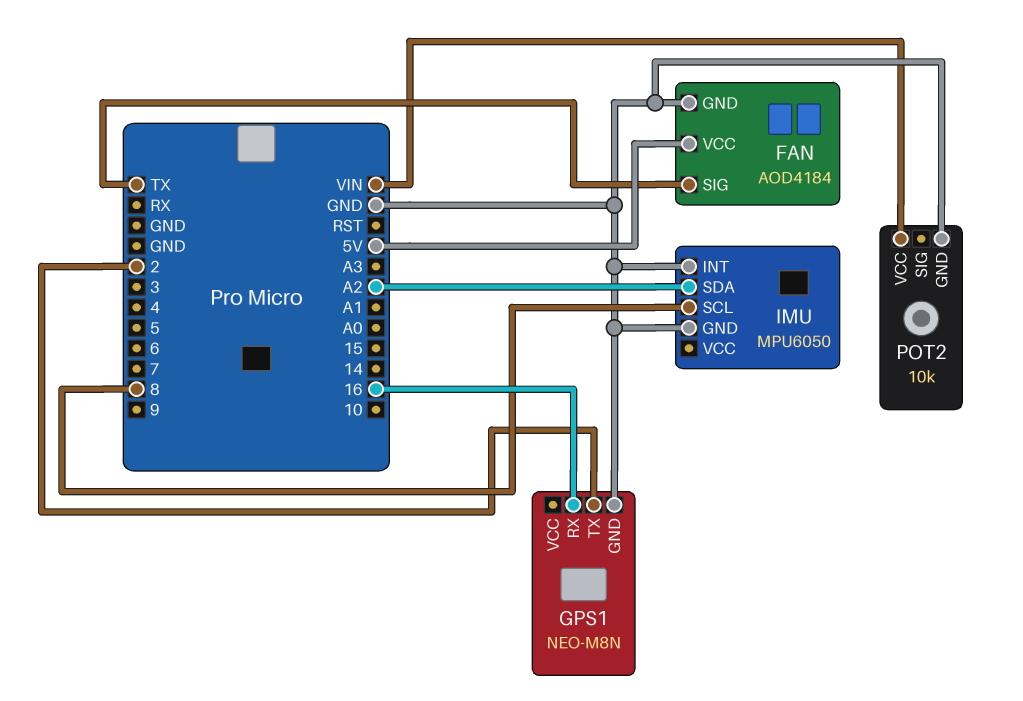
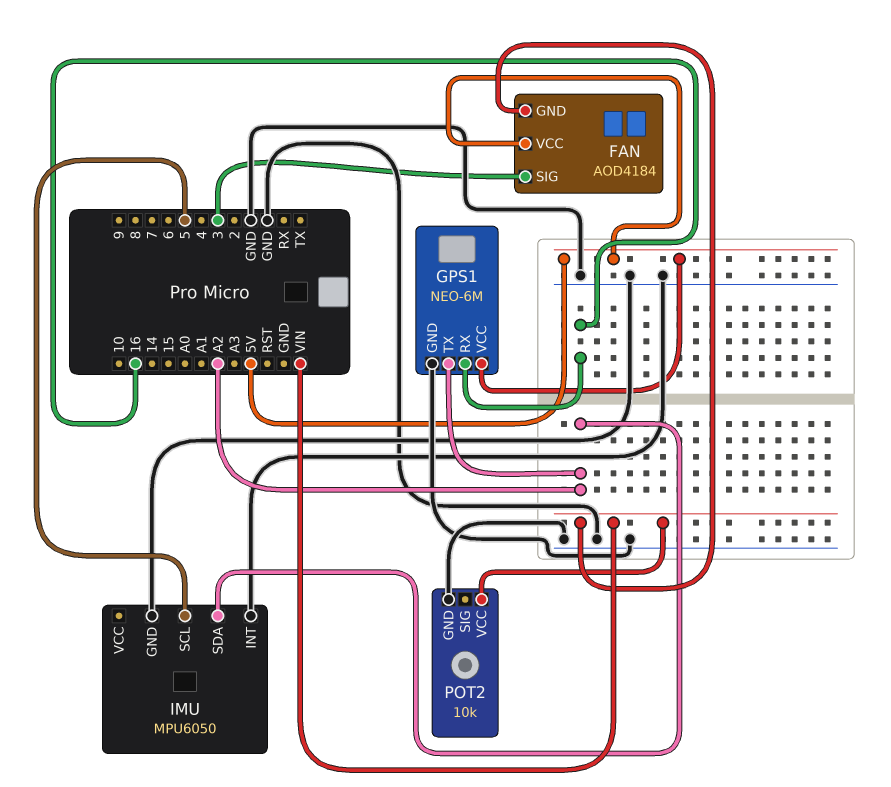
FAN pin GND: GND -> VIN
FAN pin SIG: TX -> 3
GPS1: NEO-M8N -> NEO-6M
GPS1 pin TX: 2 -> A2
GPS1 pin VCC: none -> 5V
IMU pin SCL: 8 -> 5

